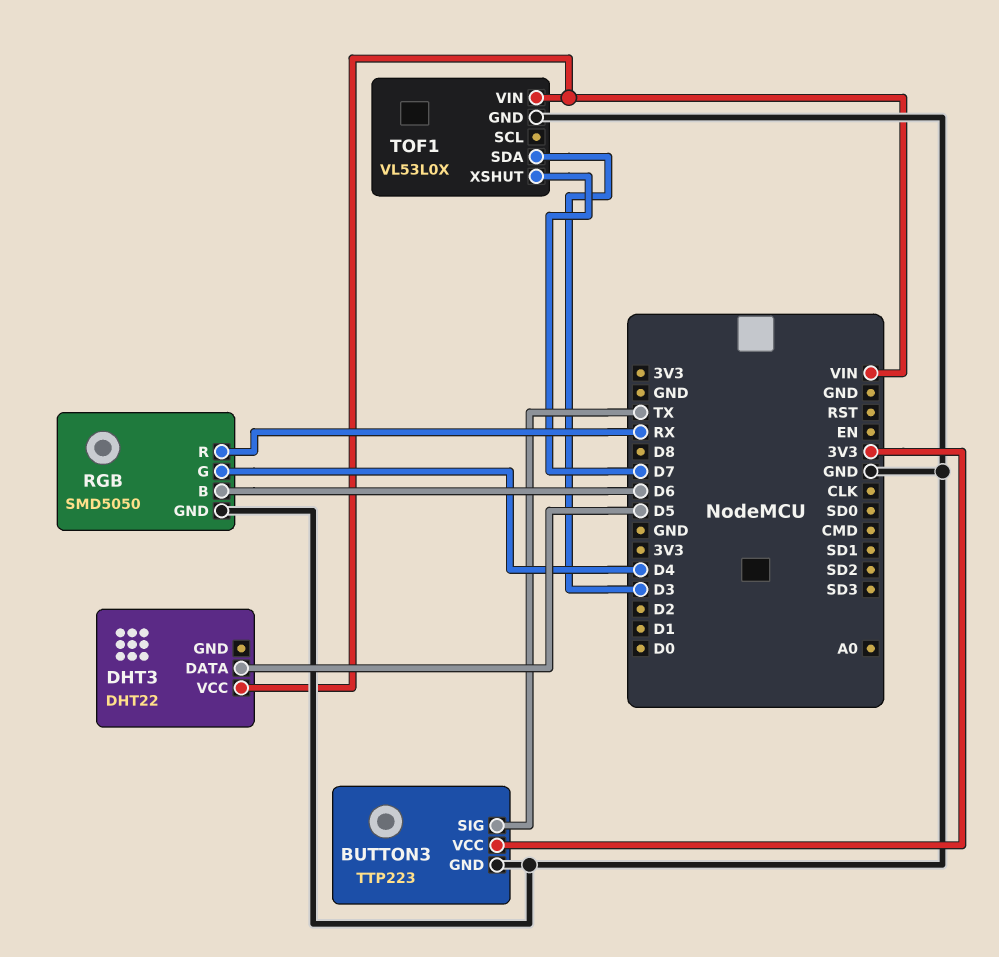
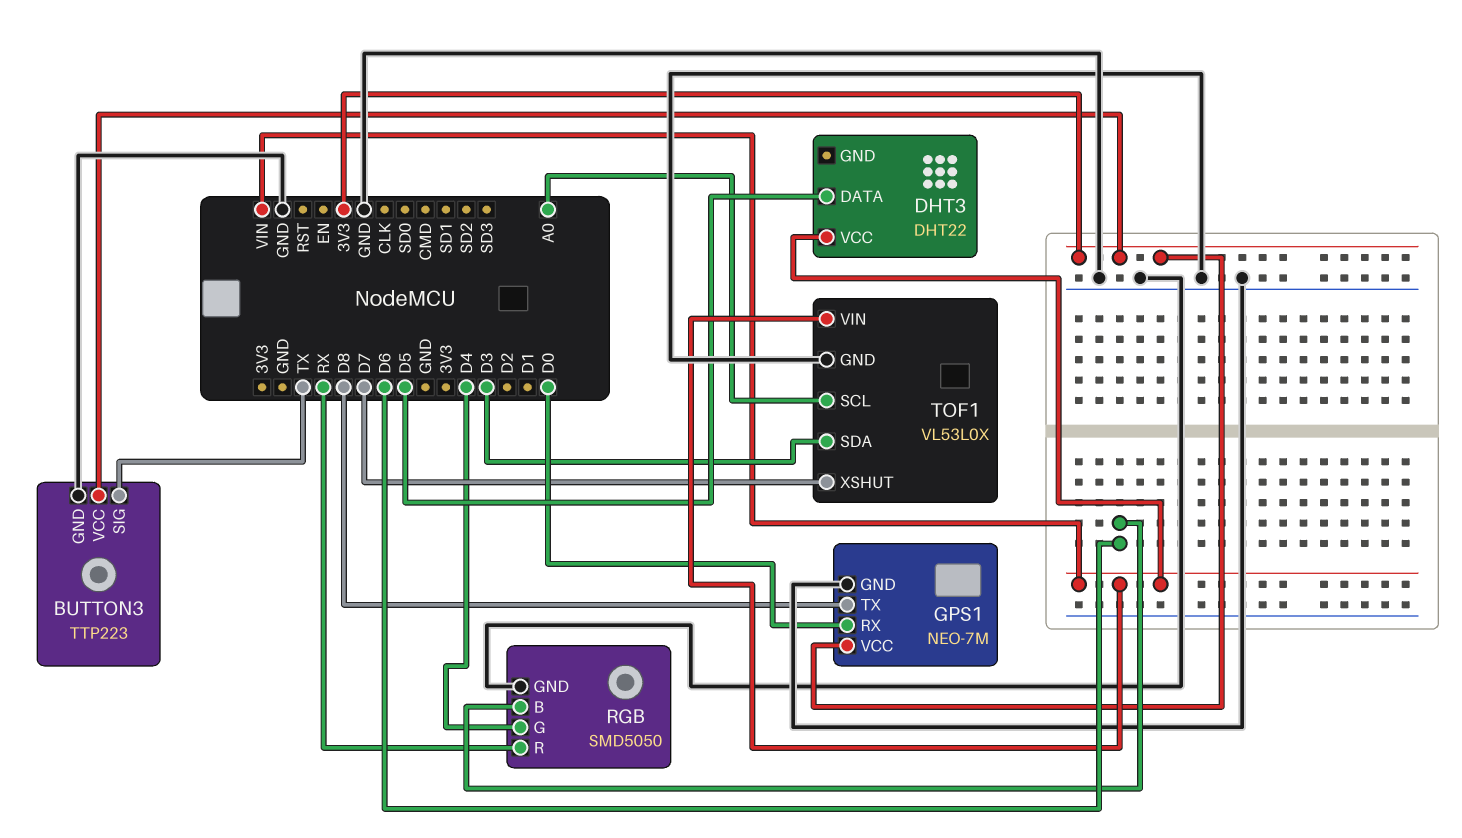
GPS1: none -> NEO-7M
GPS1 pin GND: none -> GND
GPS1 pin RX: none -> D0
GPS1 pin TX: none -> D8
GPS1 pin VCC: none -> 3V3
TOF1 pin SCL: none -> A0

